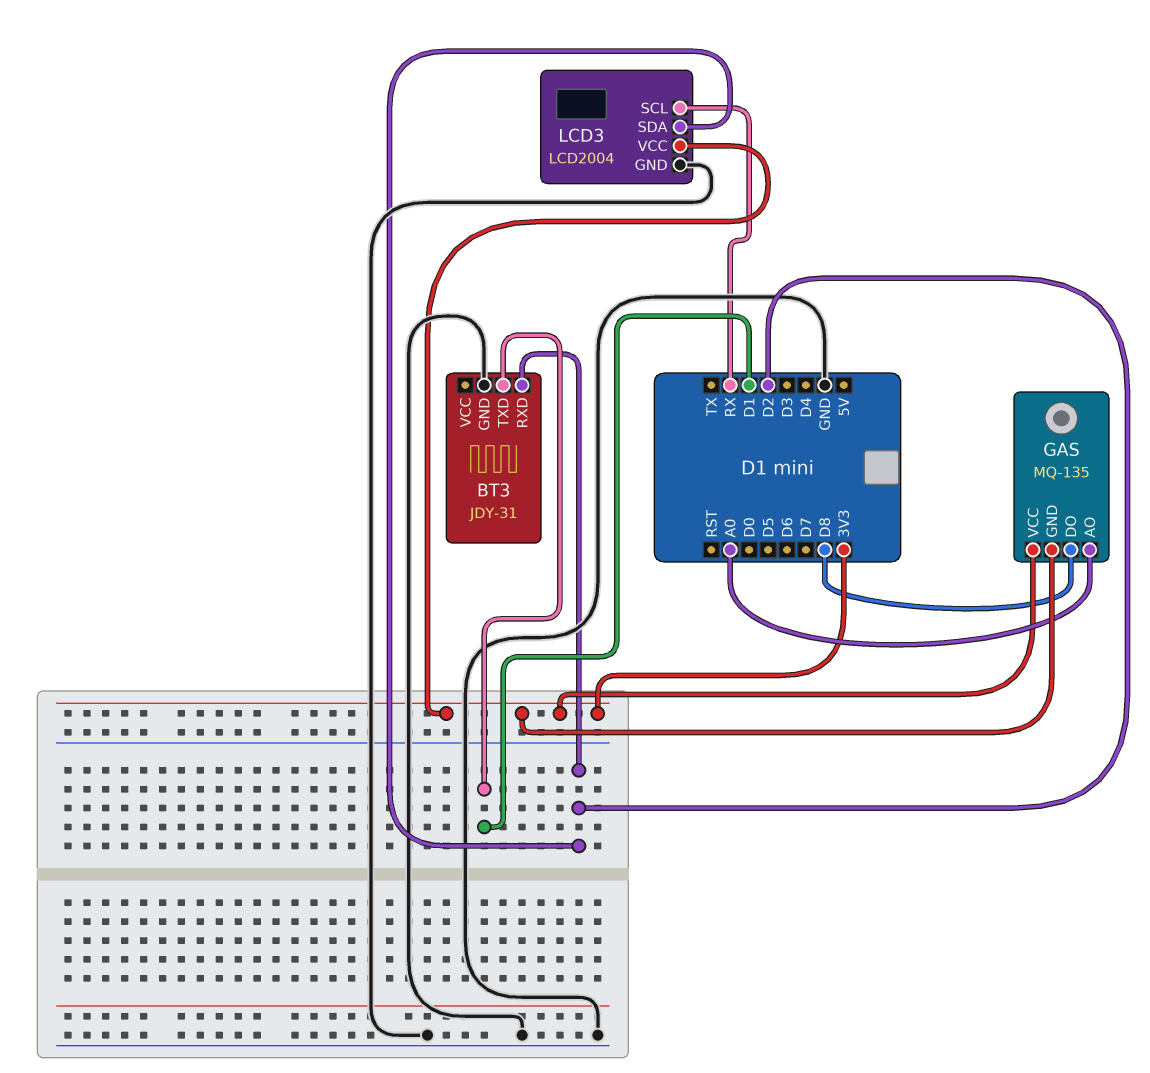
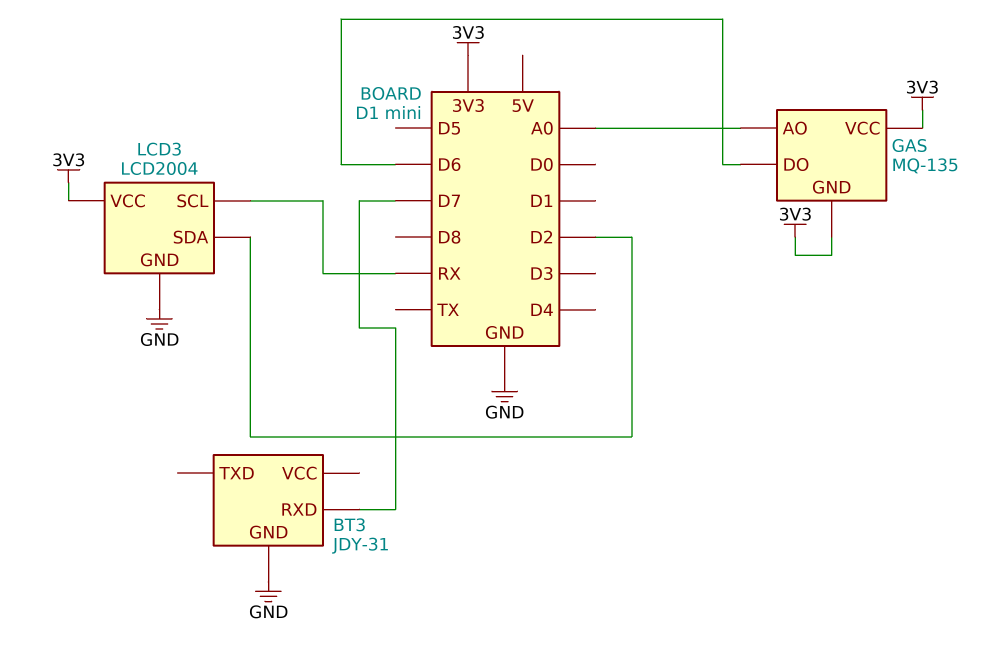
BT3 pin RXD: D2 -> D7
BT3 pin TXD: D1 -> none
GAS pin DO: D8 -> D6

